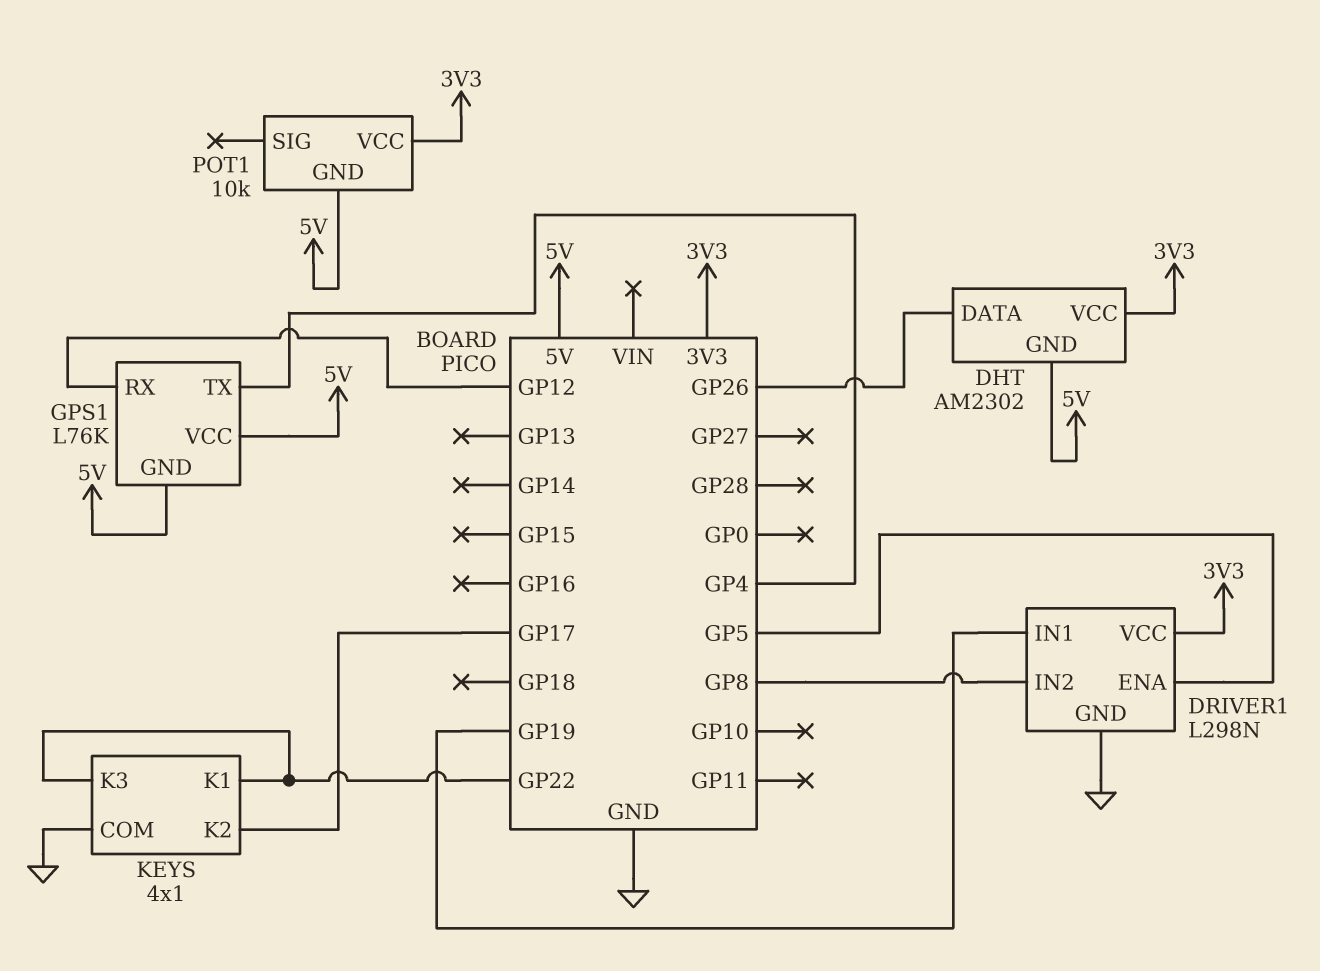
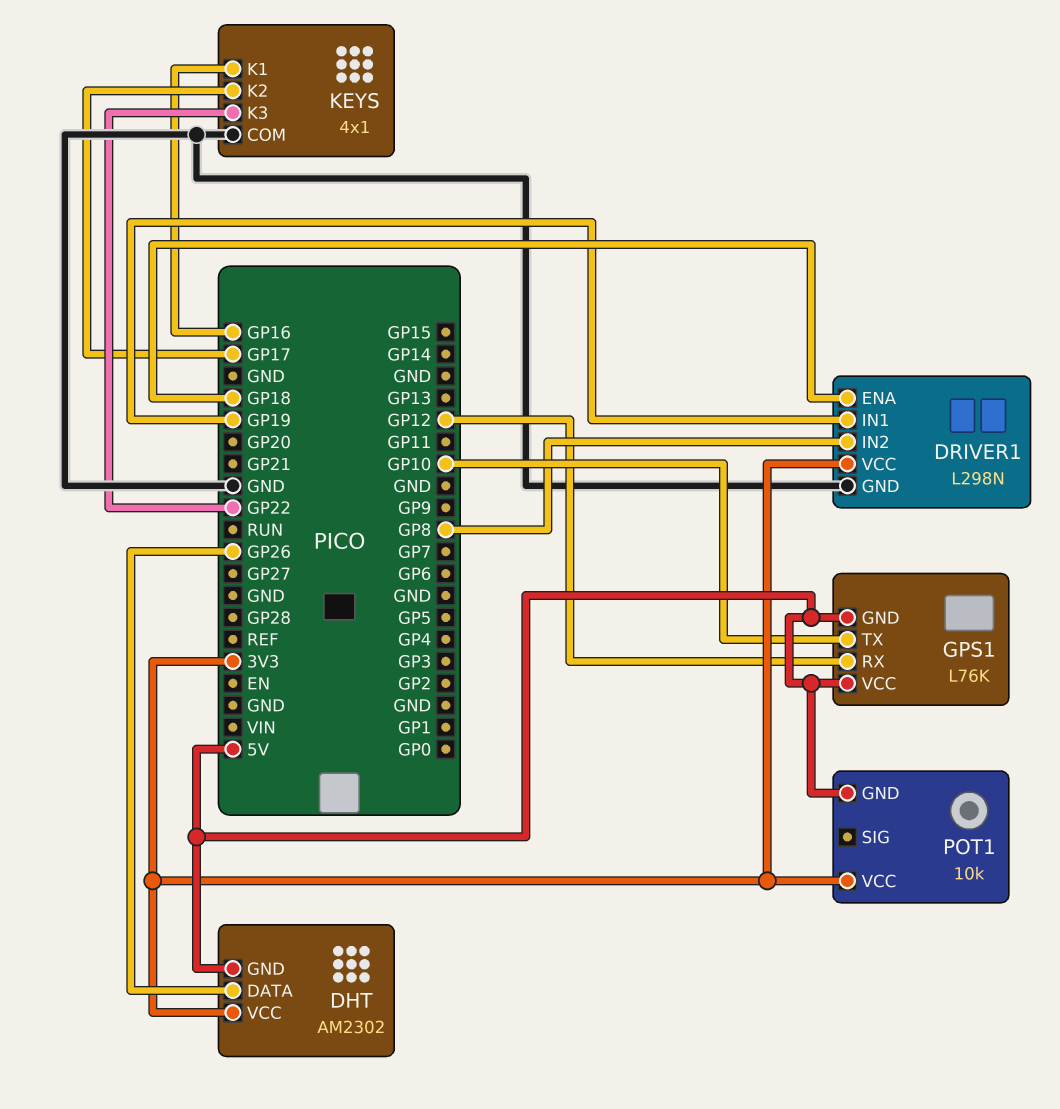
DRIVER1 pin ENA: GP5 -> GP18
GPS1 pin TX: GP4 -> GP10
KEYS pin K1: GP22 -> GP16

